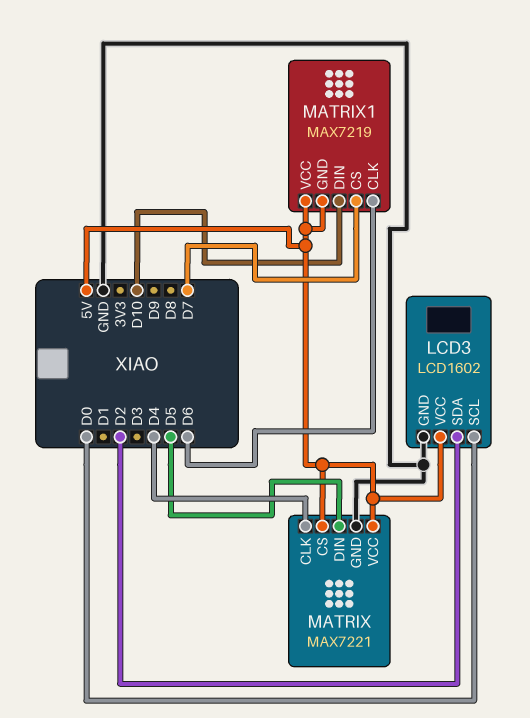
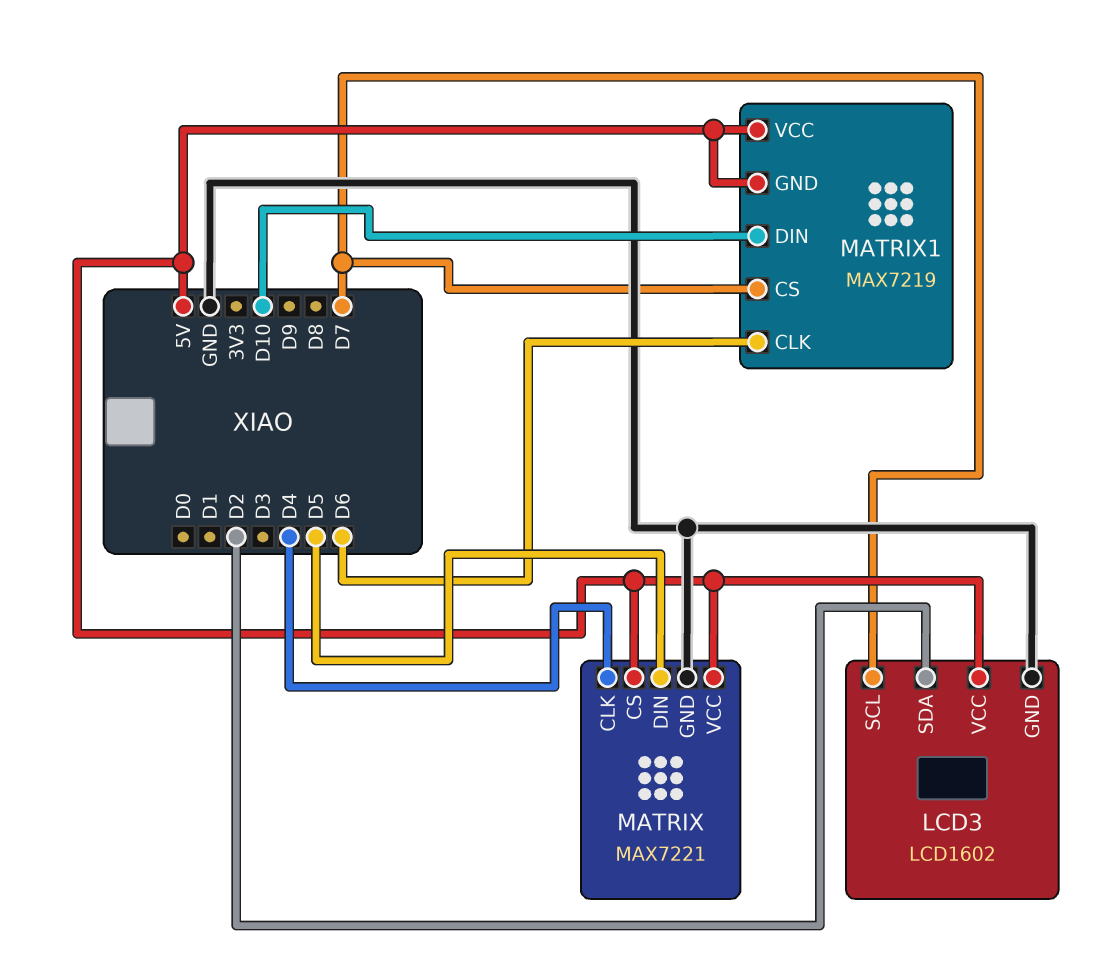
LCD3 pin SCL: D0 -> D7

